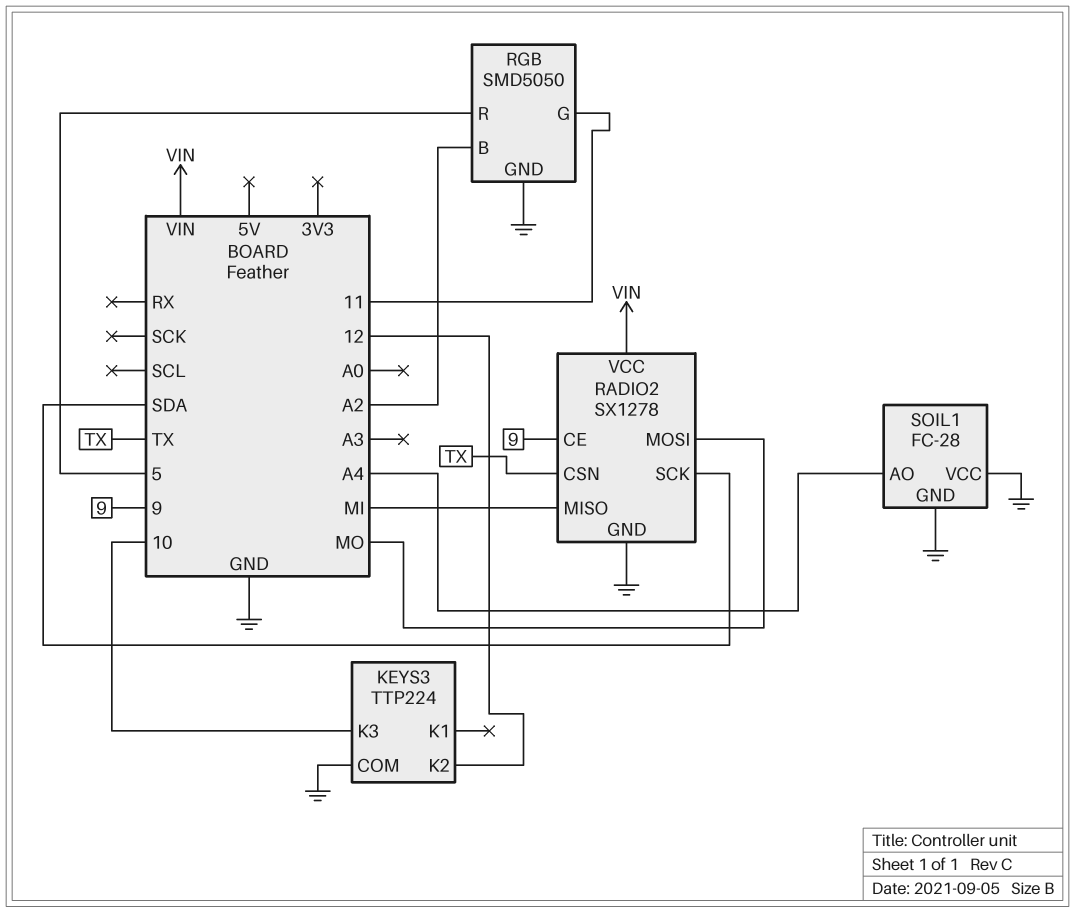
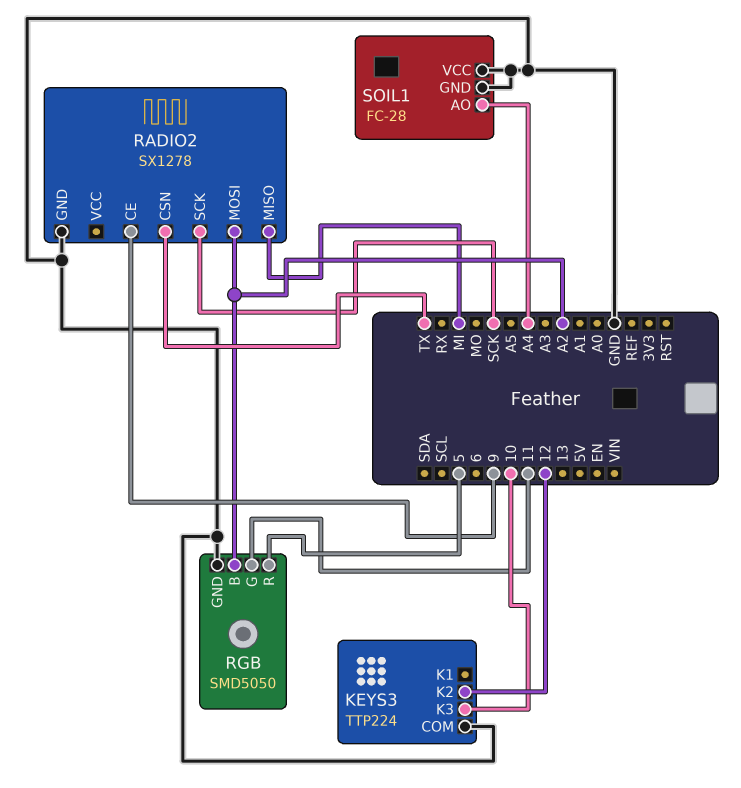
RADIO2 pin MOSI: MO -> A2
RADIO2 pin SCK: SDA -> SCK
RADIO2 pin VCC: VIN -> none

